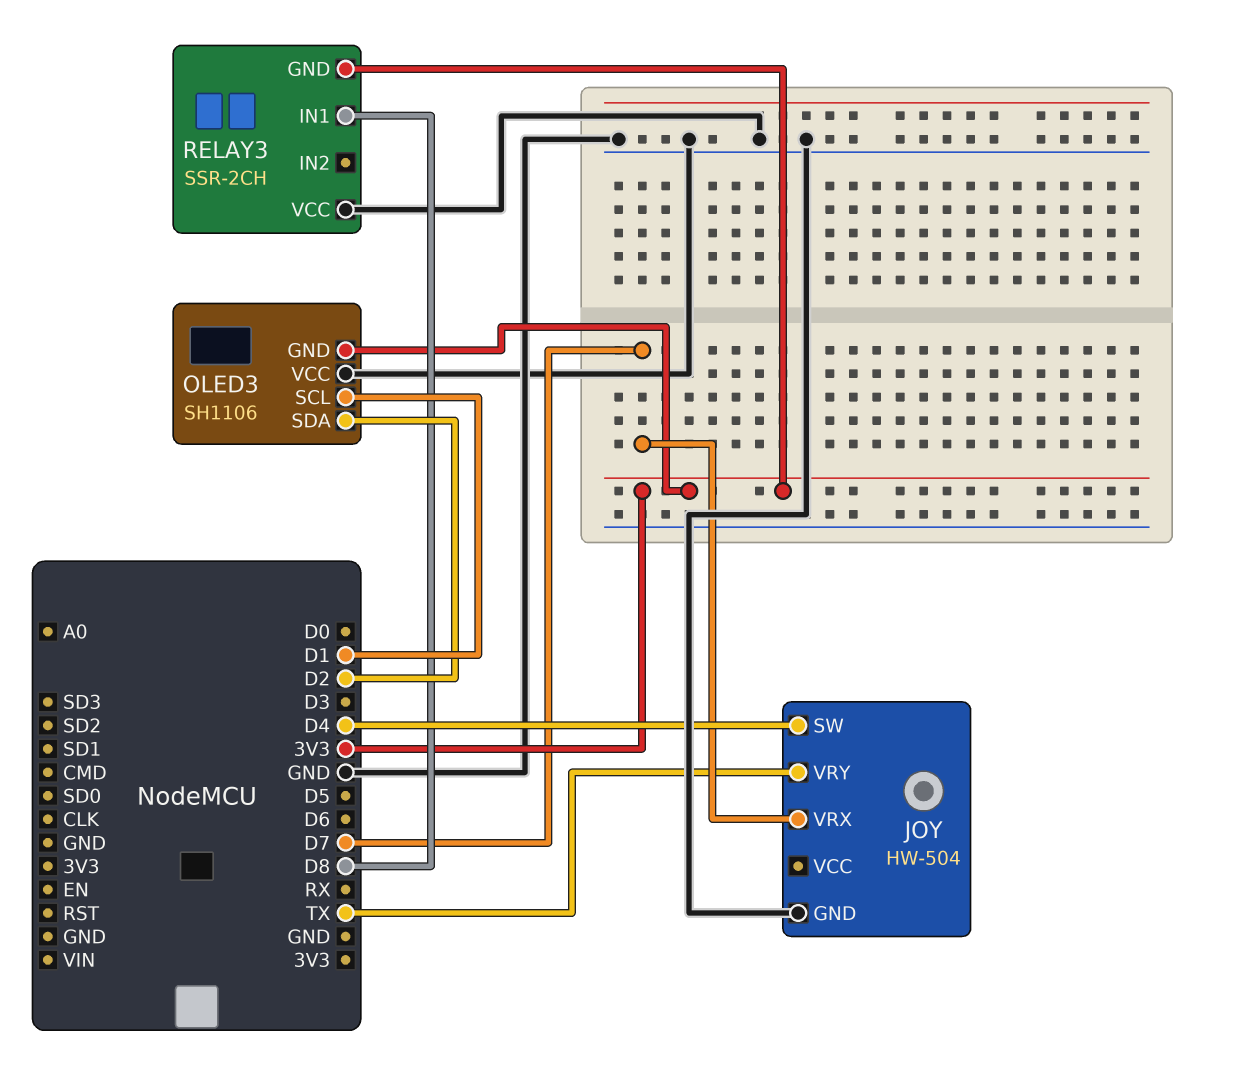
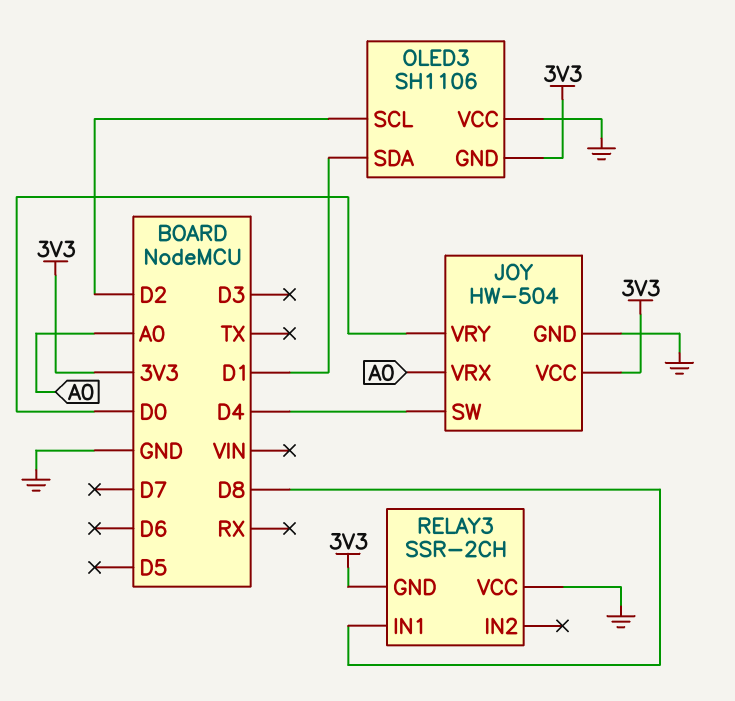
JOY pin VCC: none -> 3V3
JOY pin VRX: D7 -> A0
JOY pin VRY: TX -> D0
OLED3 pin SCL: D1 -> D2
OLED3 pin SDA: D2 -> D1

